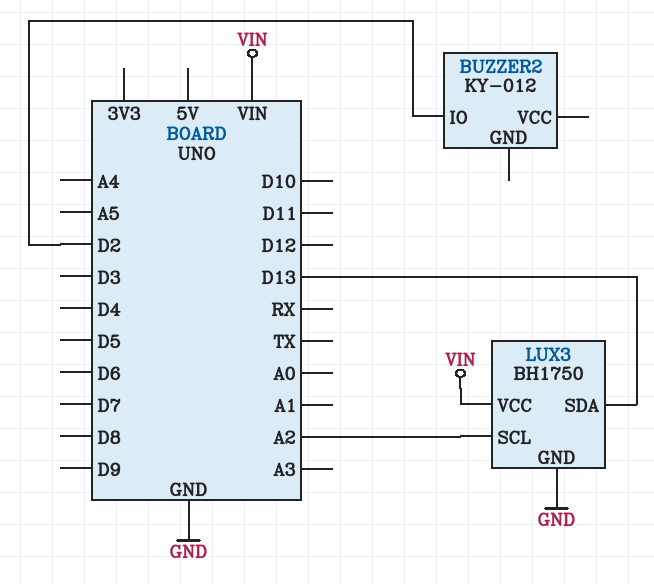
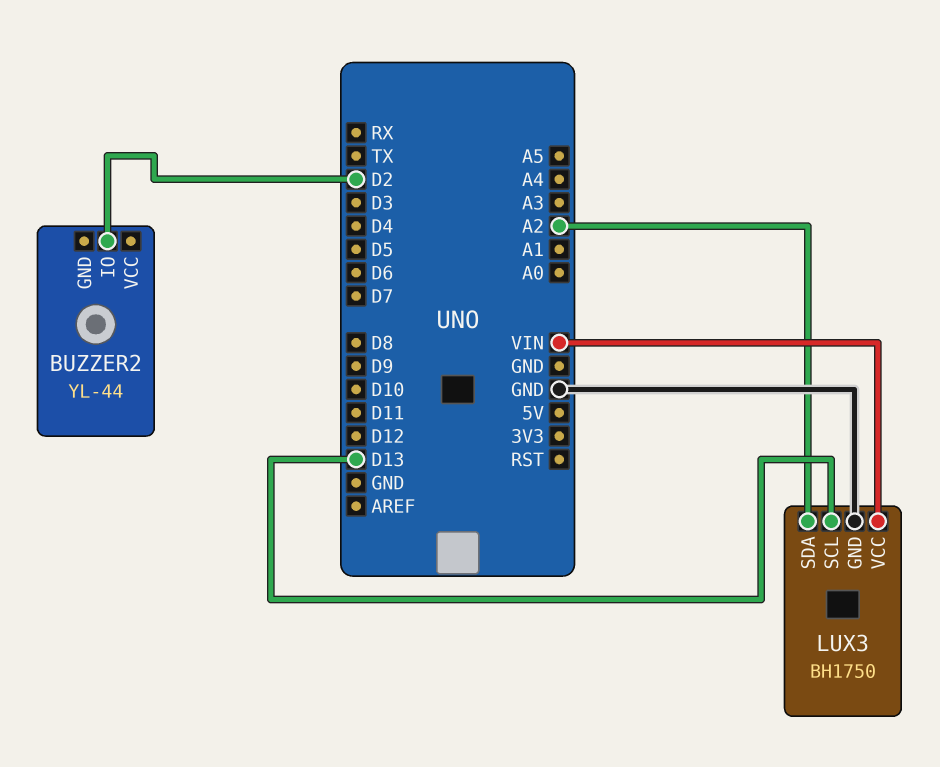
BUZZER2: KY-012 -> YL-44
LUX3 pin SCL: A2 -> D13
LUX3 pin SDA: D13 -> A2

